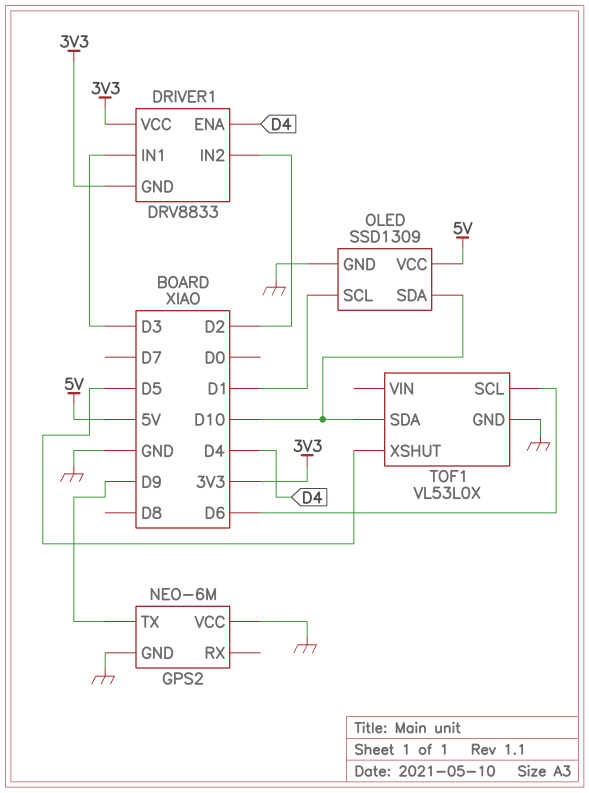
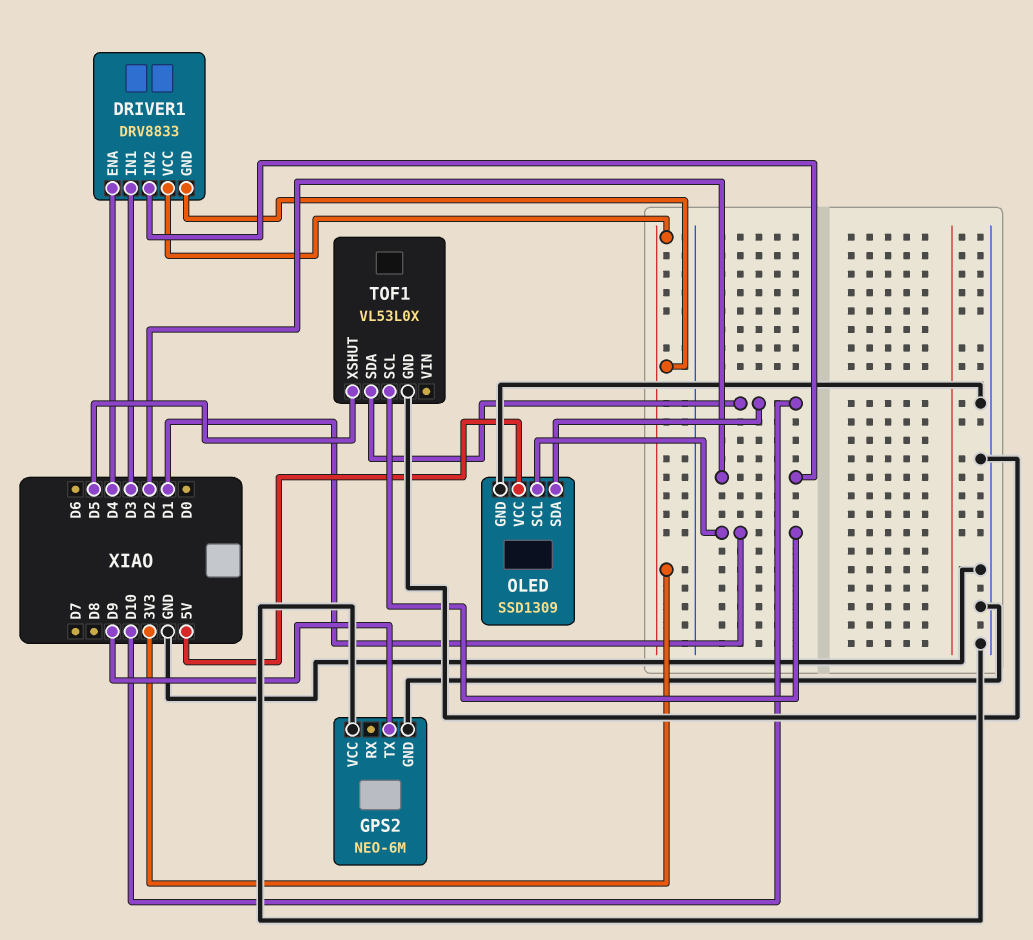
TOF1 pin SCL: D6 -> D1

